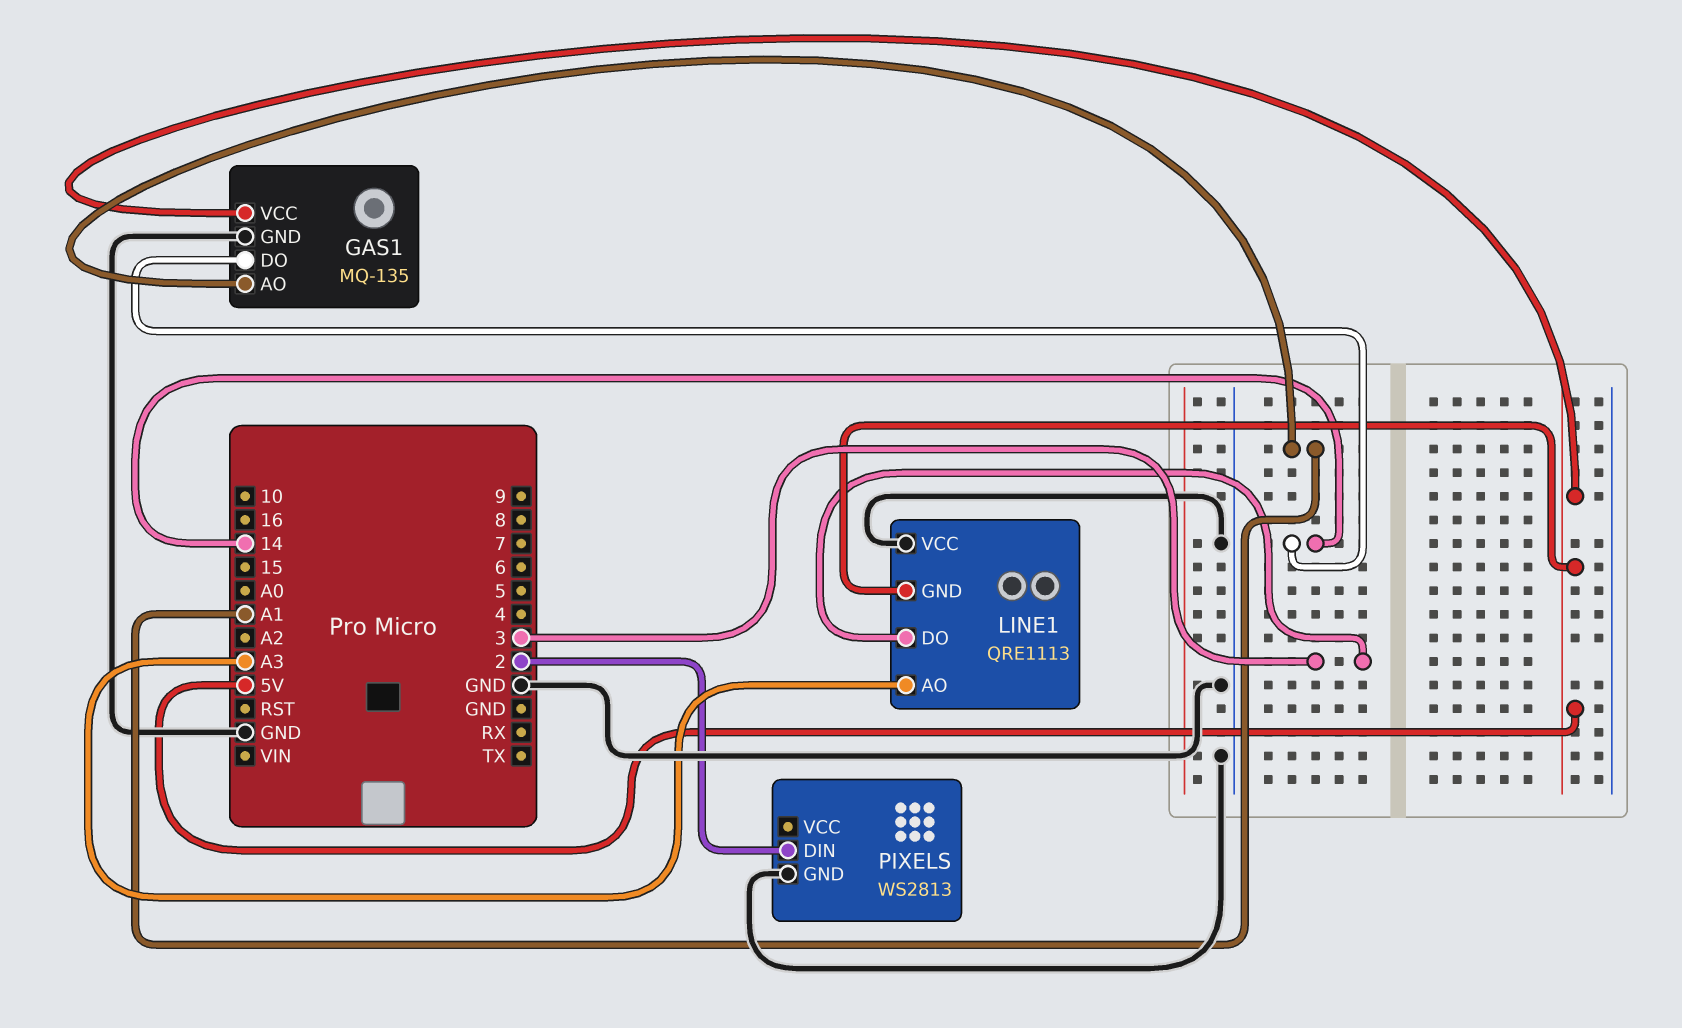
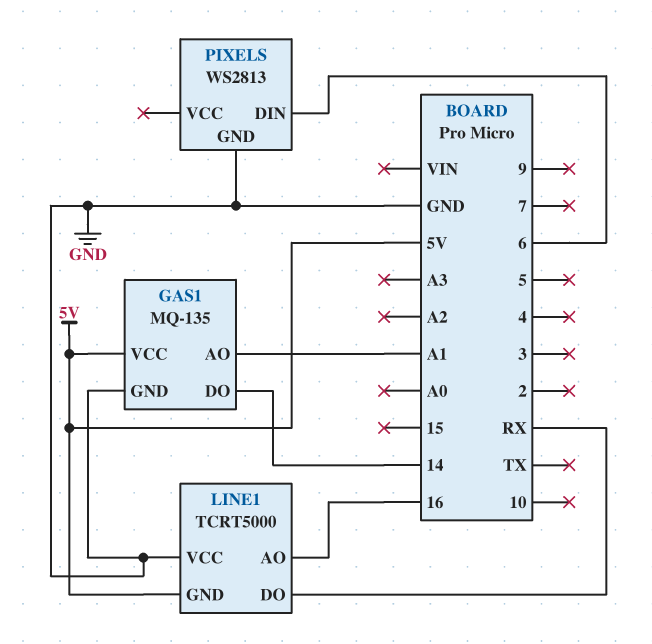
LINE1: QRE1113 -> TCRT5000
LINE1 pin AO: A3 -> 16
LINE1 pin DO: 3 -> RX
PIXELS pin DIN: 2 -> 6

